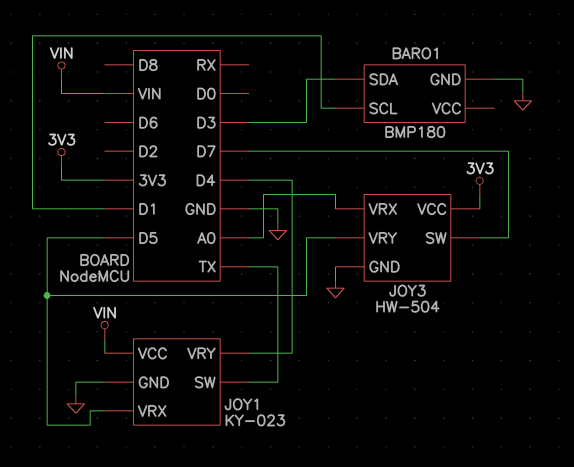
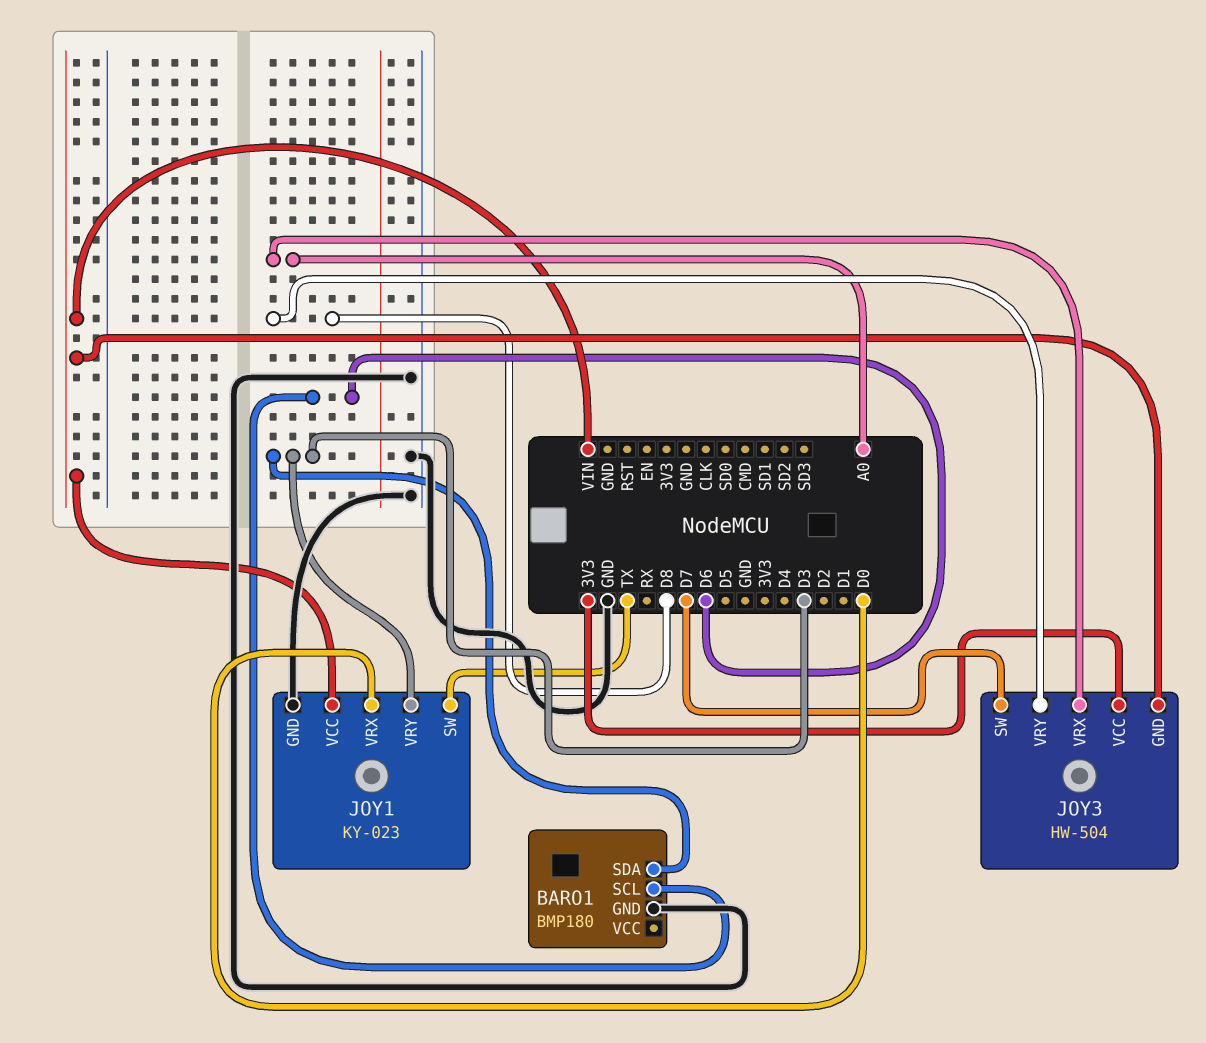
BARO1 pin SCL: D1 -> D6
JOY1 pin VRX: D5 -> D0
JOY1 pin VRY: D4 -> D3
JOY3 pin GND: GND -> VIN
JOY3 pin VRY: D5 -> D8

